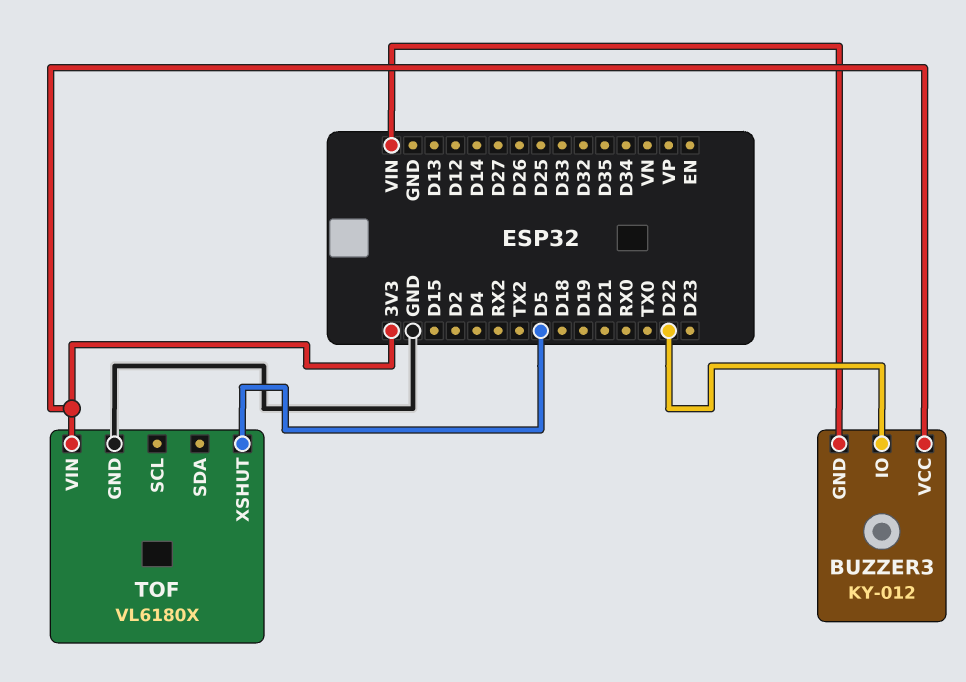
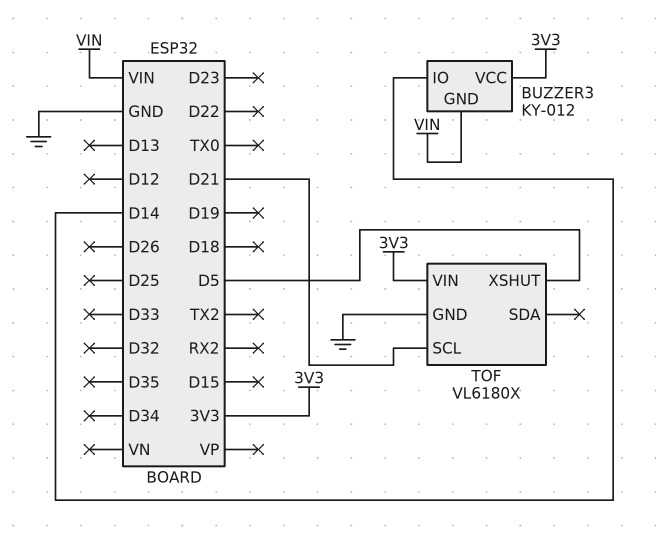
BUZZER3 pin IO: D22 -> D14
TOF pin SCL: none -> D21

